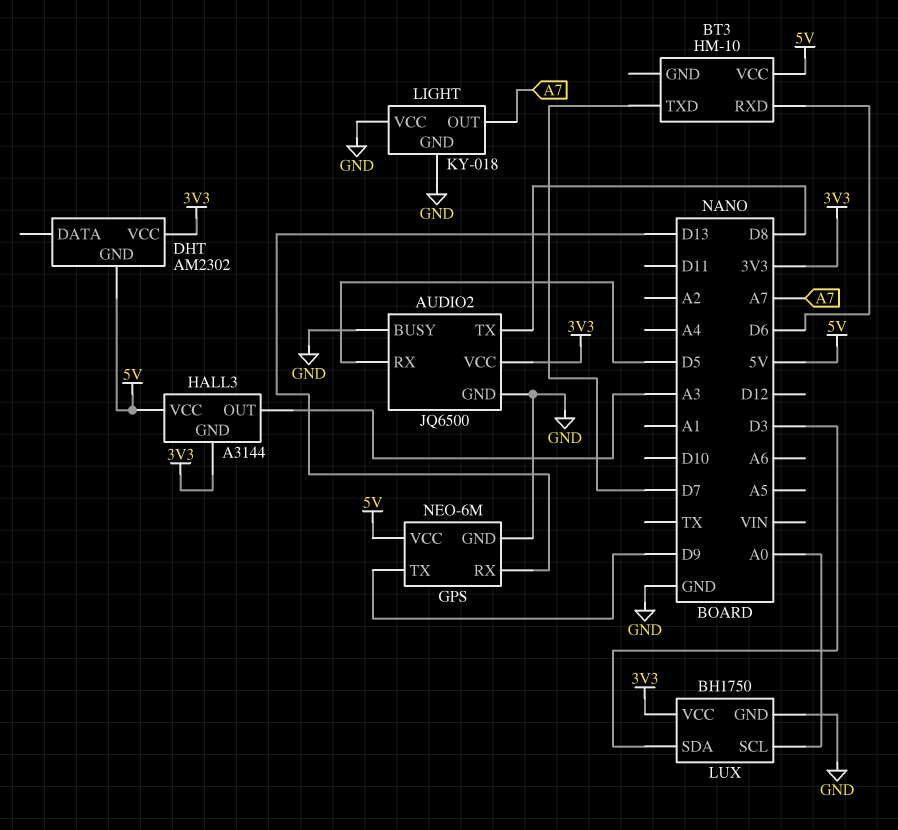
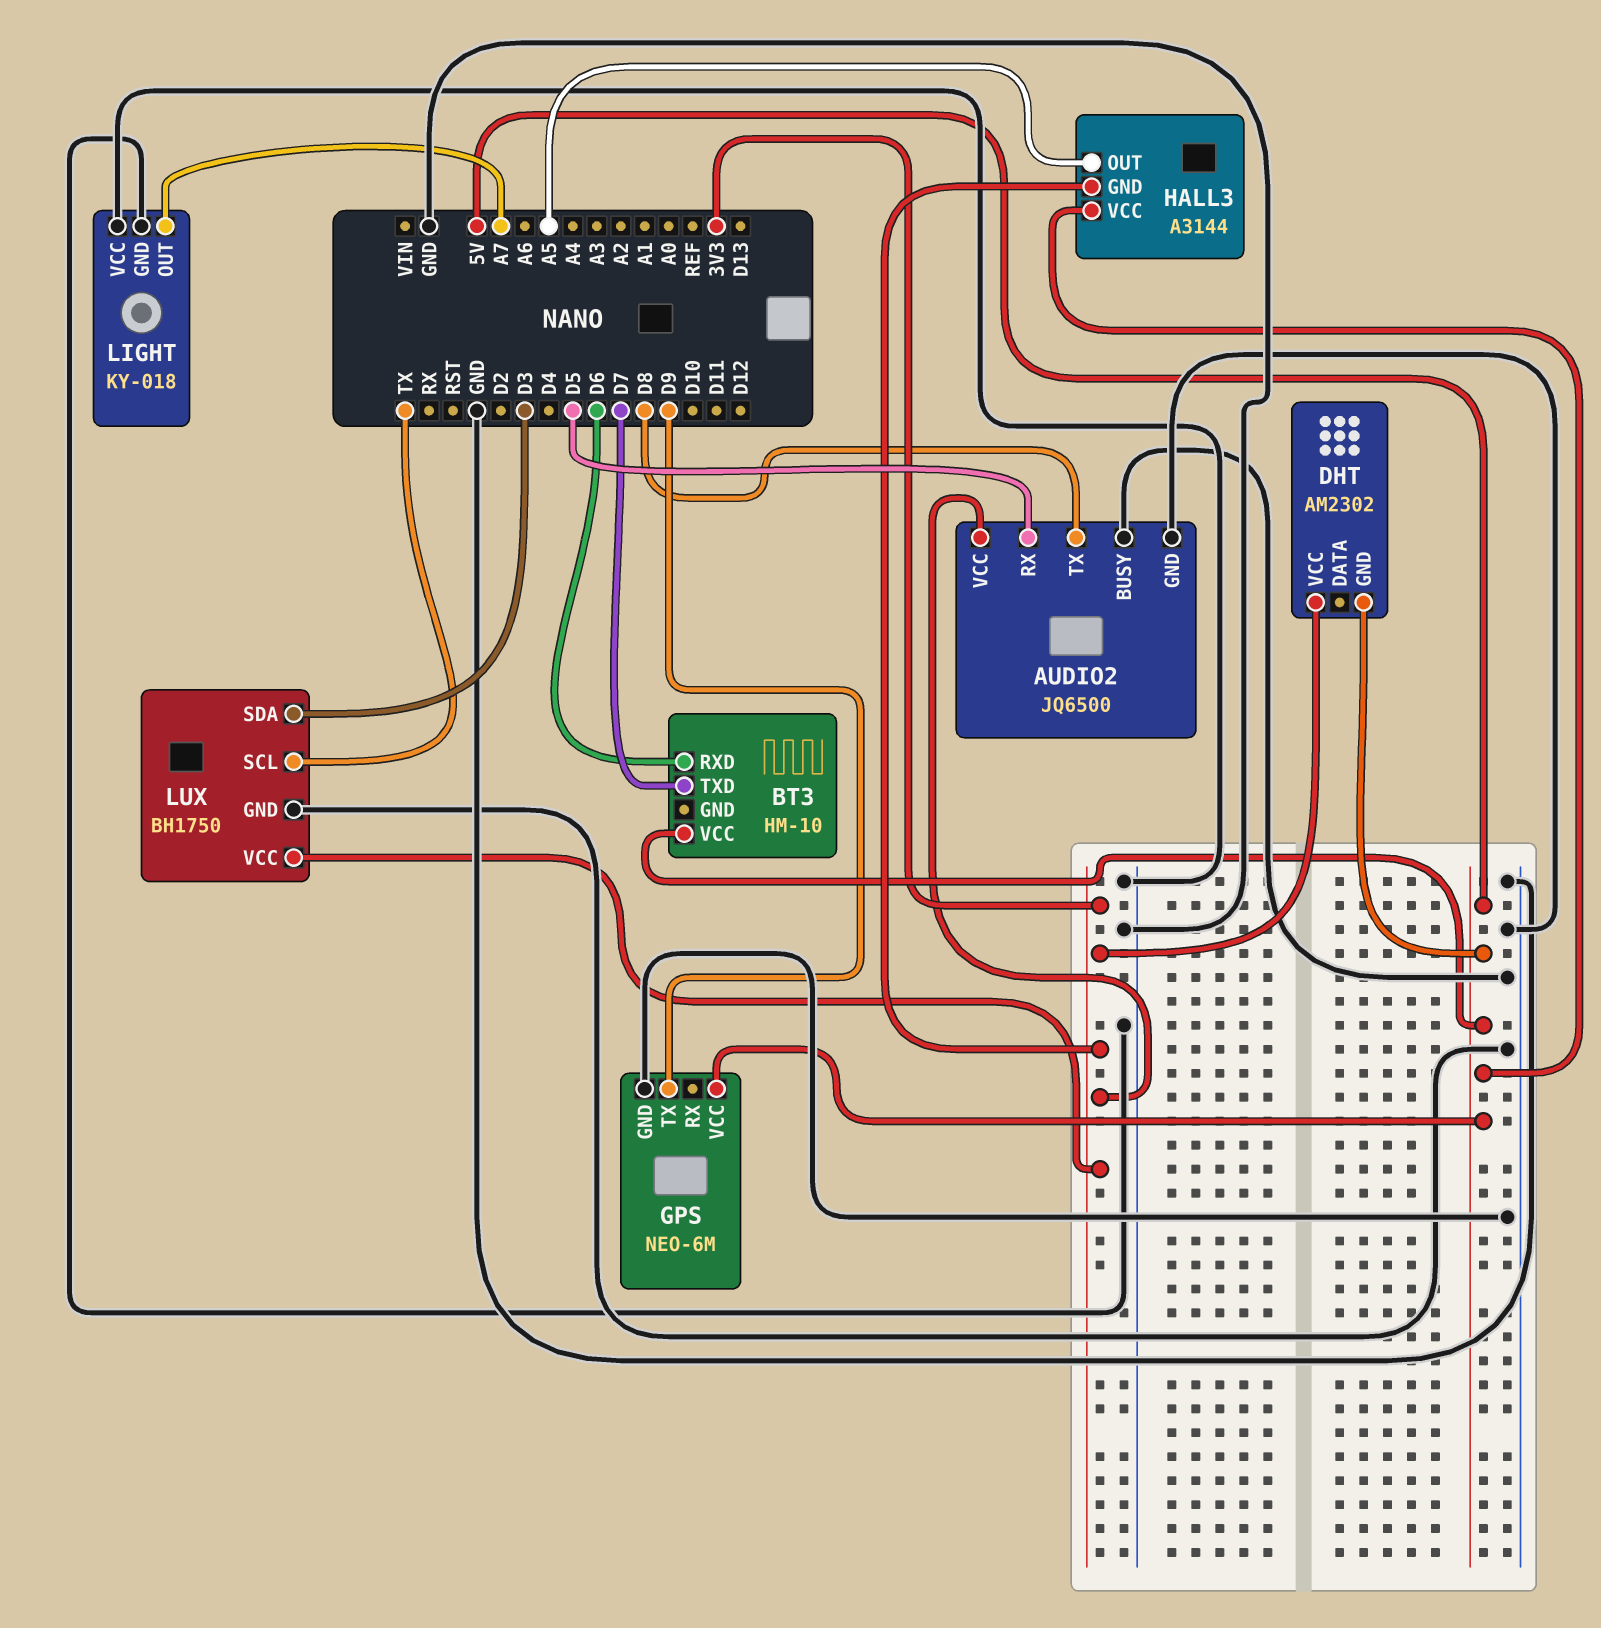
GPS pin RX: D13 -> none
HALL3 pin OUT: A3 -> A5
LUX pin SCL: A0 -> TX

